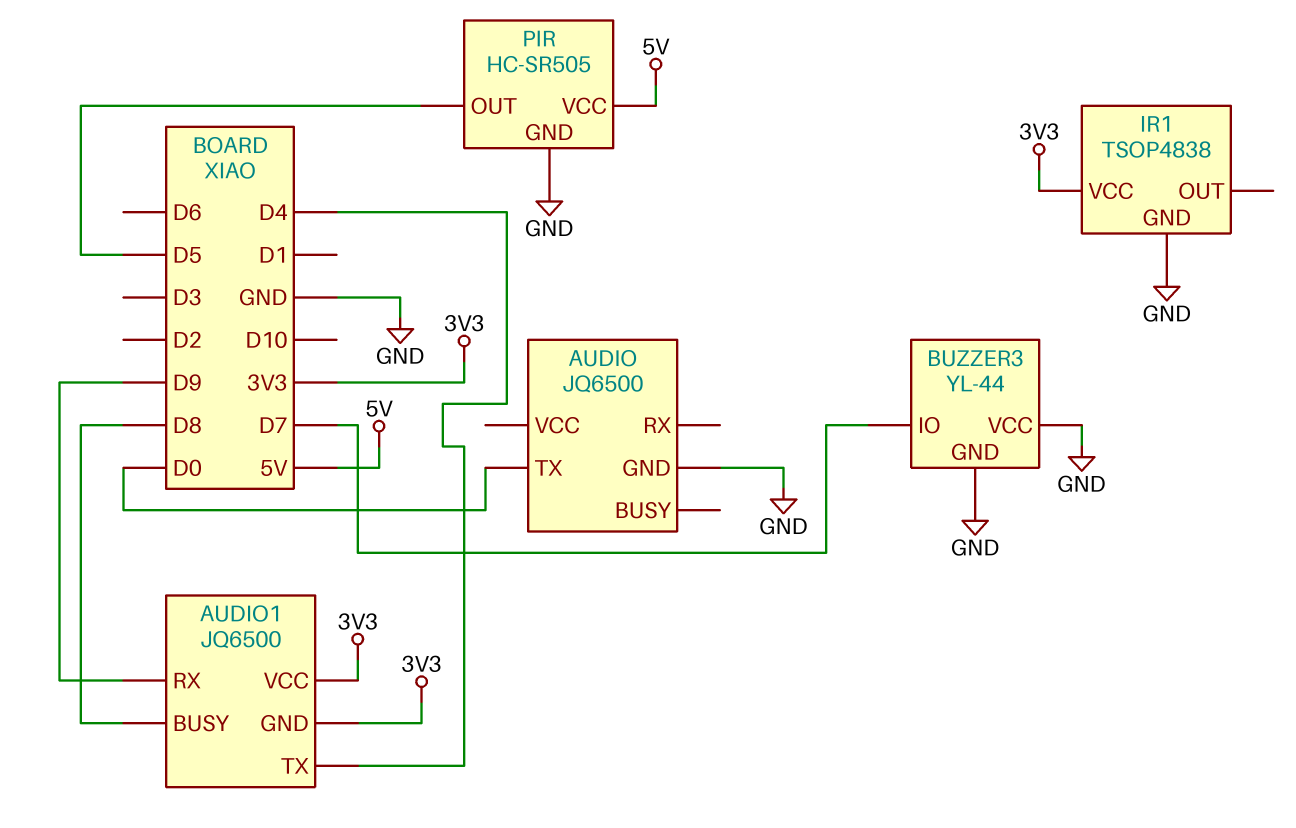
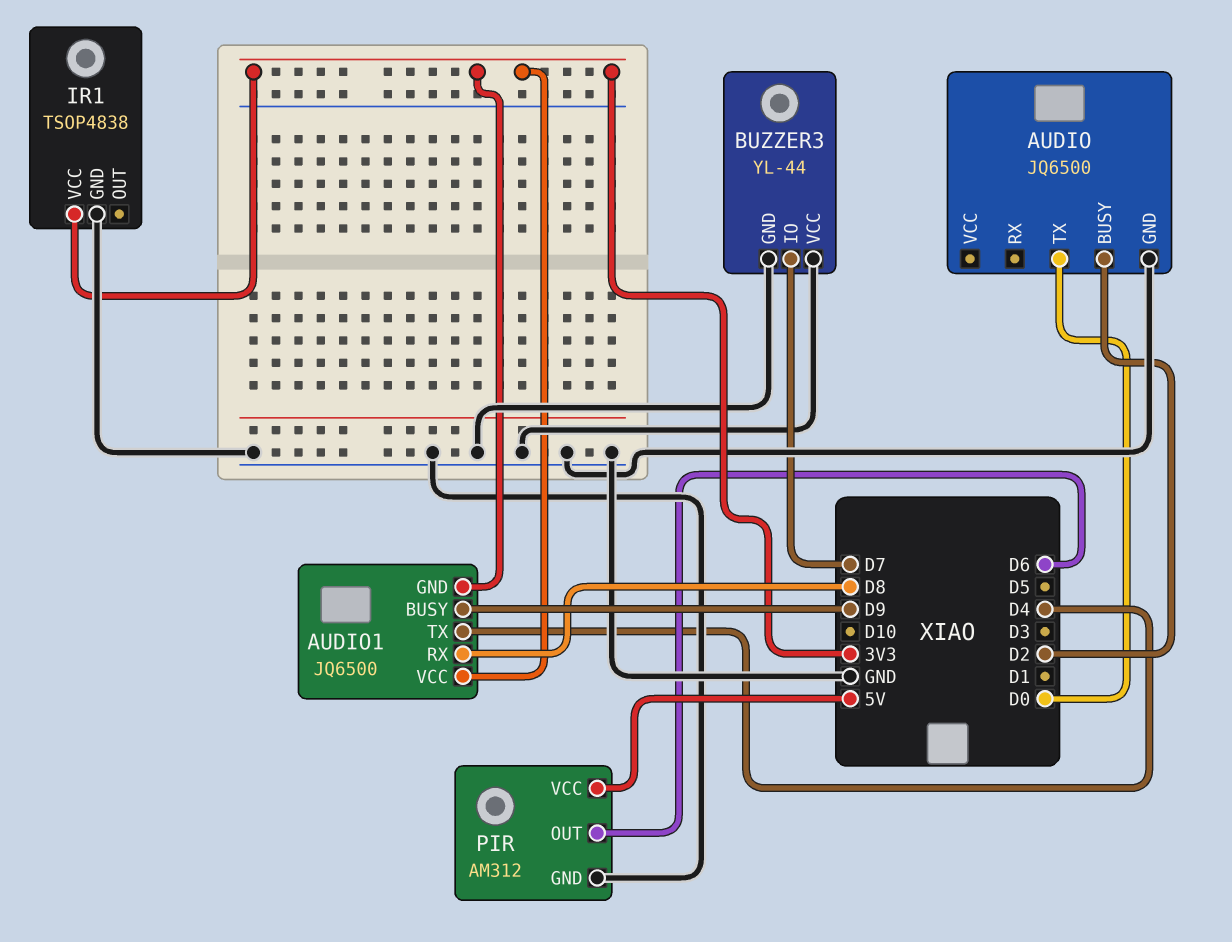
AUDIO pin BUSY: none -> D2
AUDIO1 pin BUSY: D8 -> D9
AUDIO1 pin RX: D9 -> D8
PIR: HC-SR505 -> AM312
PIR pin OUT: D5 -> D6

